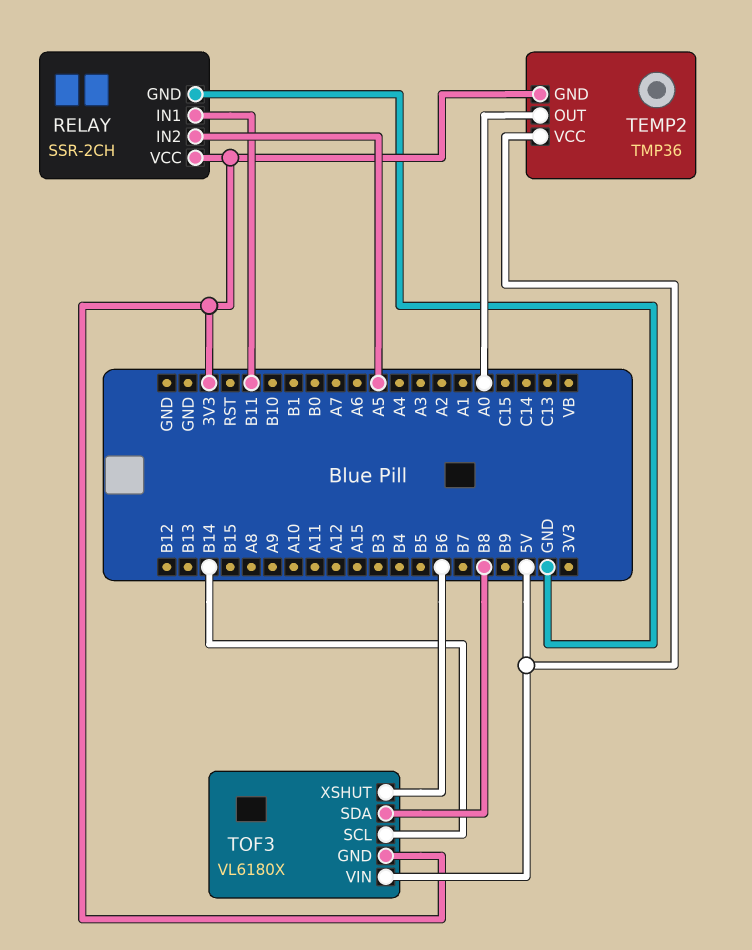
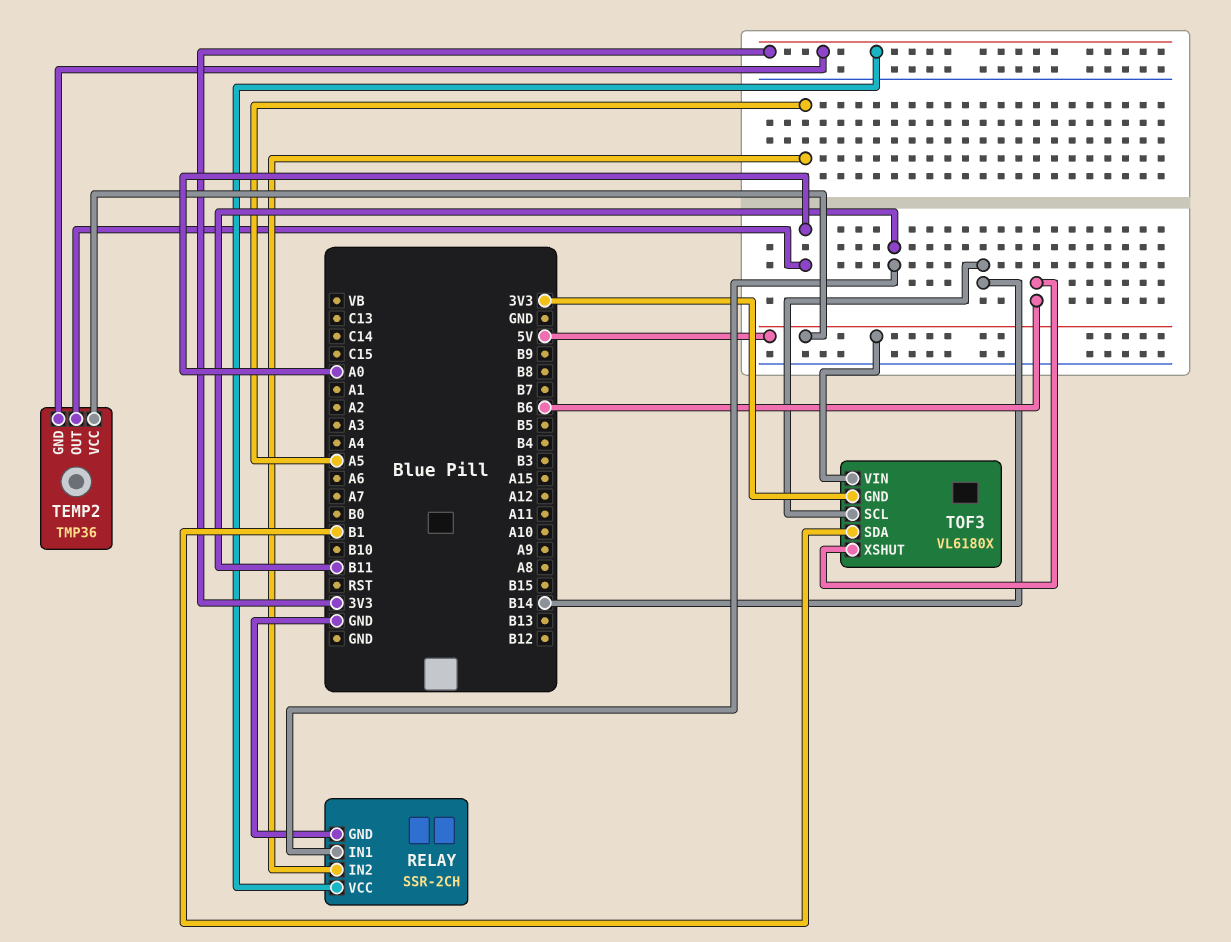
TOF3 pin SDA: B8 -> B1

